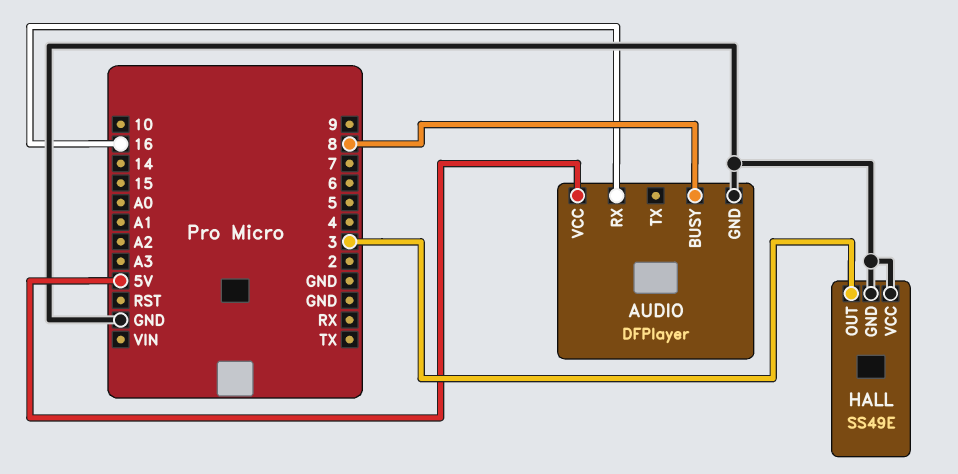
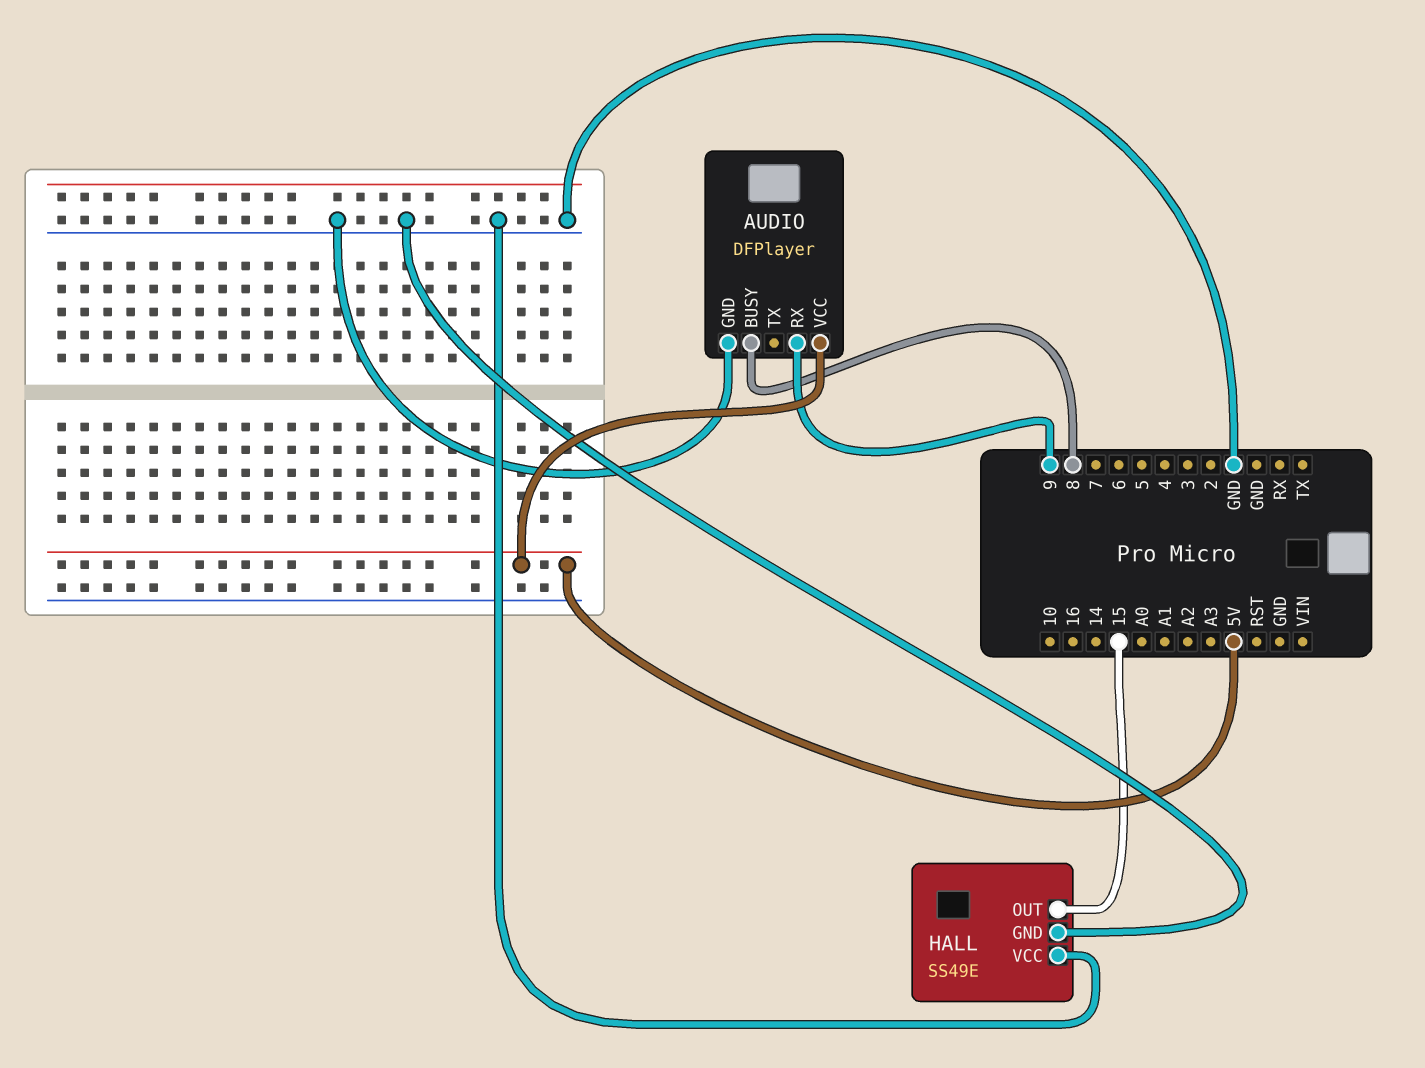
AUDIO pin RX: 16 -> 9
HALL pin OUT: 3 -> 15

